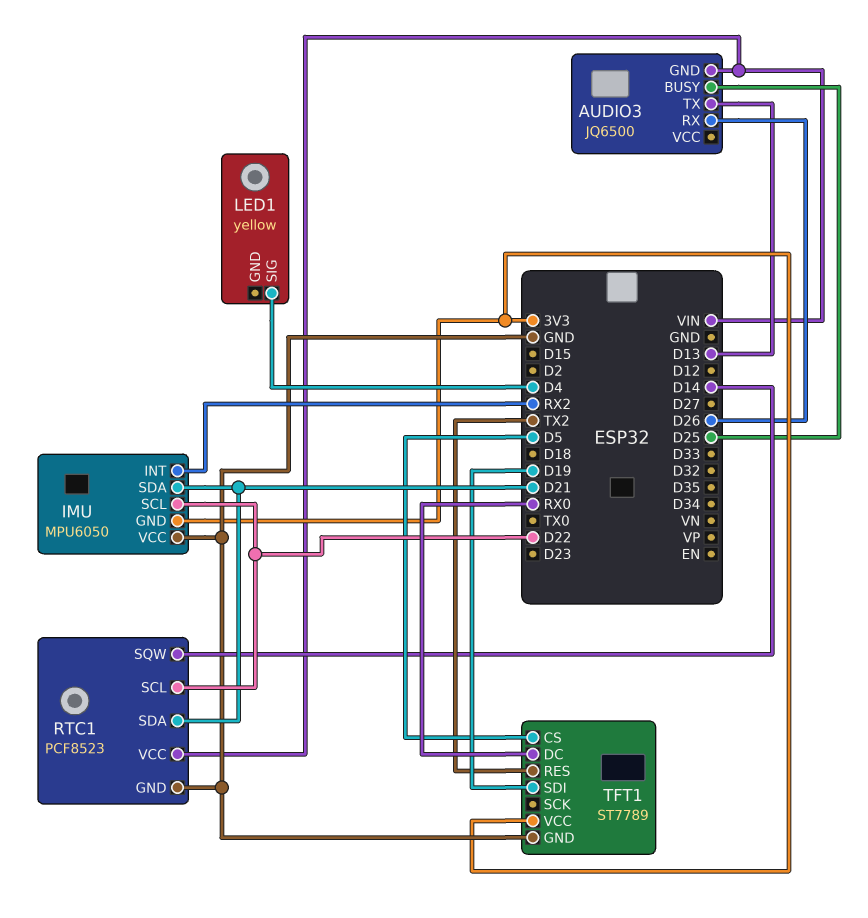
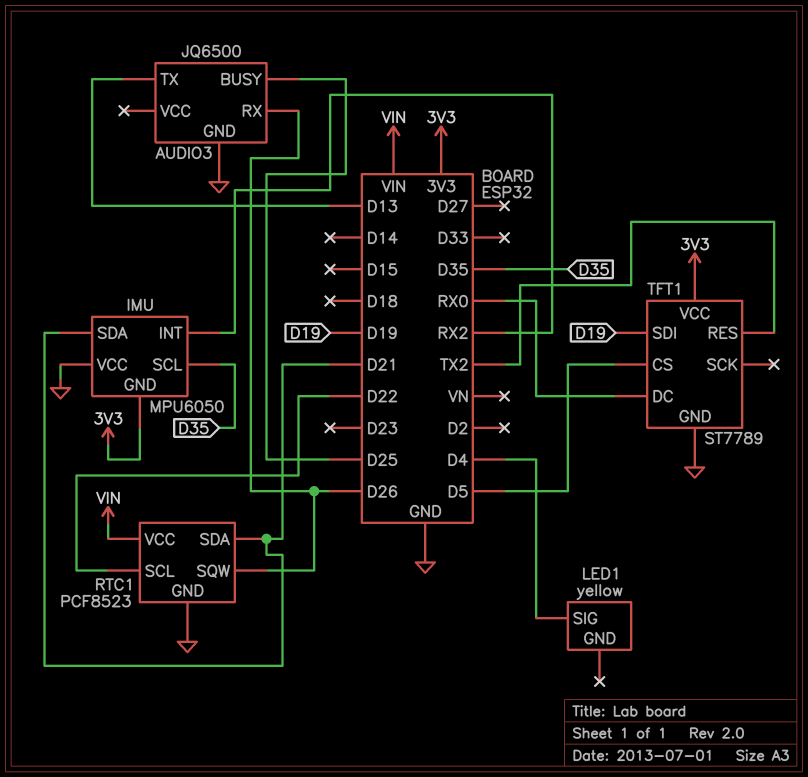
AUDIO3 pin GND: VIN -> GND
IMU pin SCL: D22 -> D35
RTC1 pin SQW: D14 -> D26

